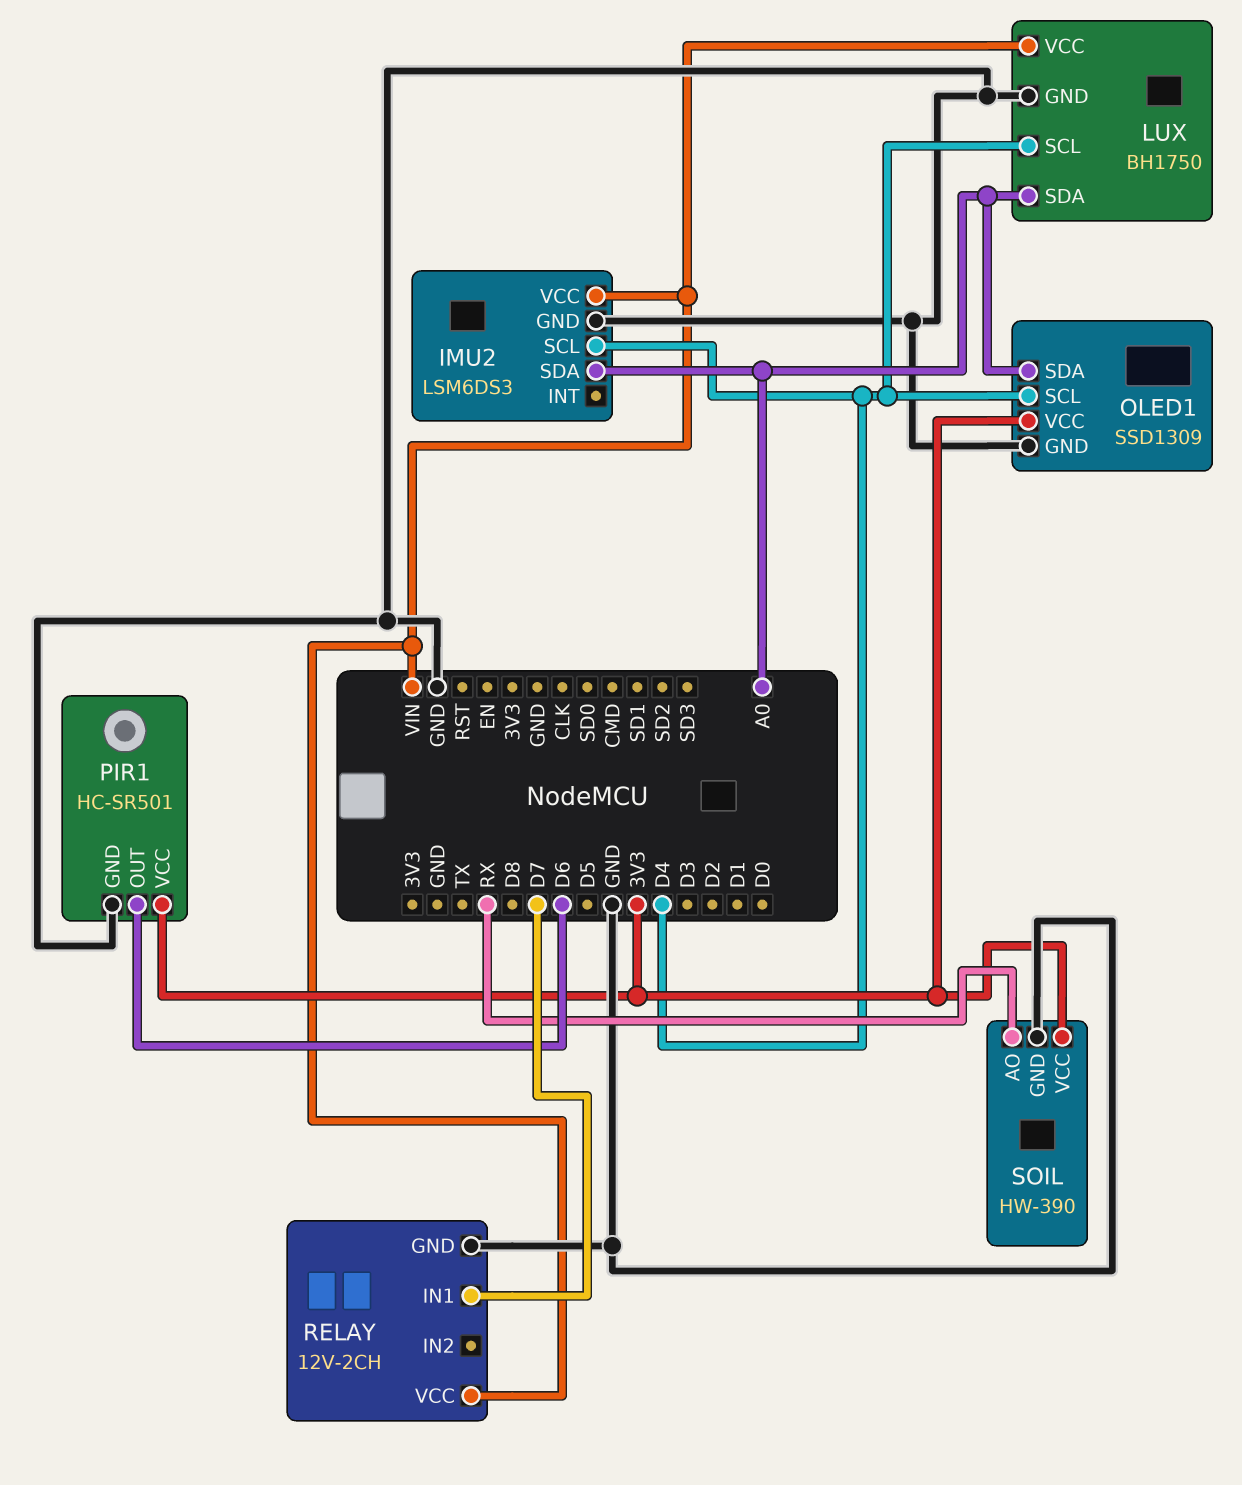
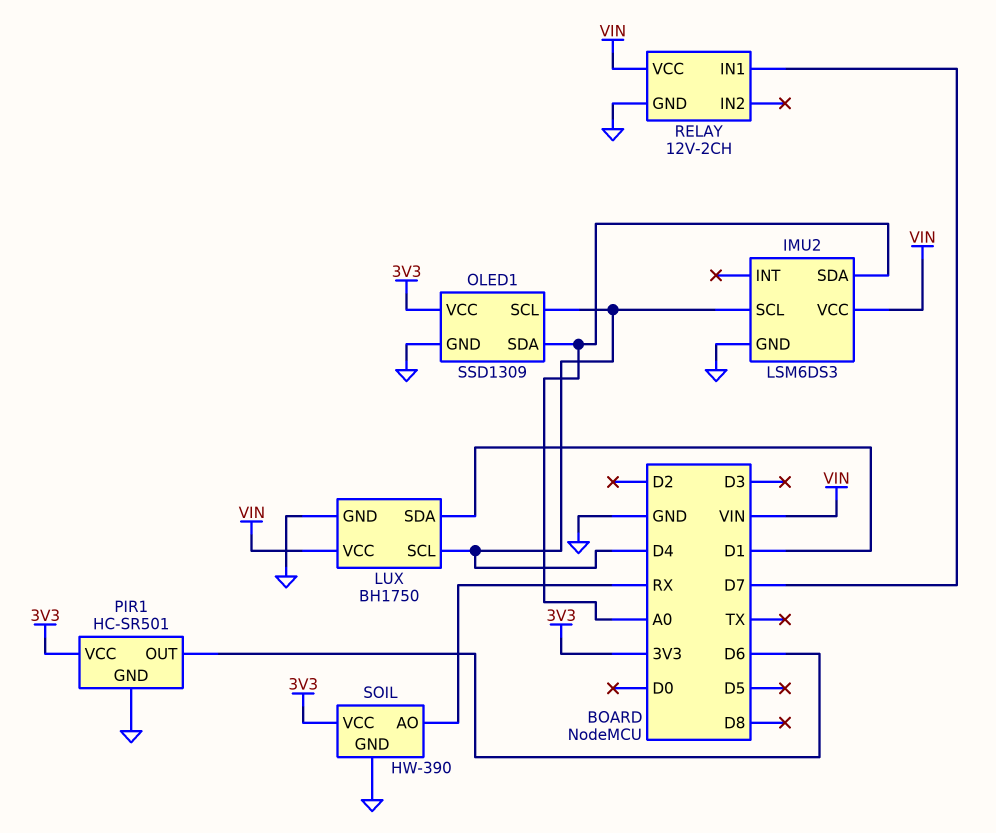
LUX pin SDA: A0 -> D1

